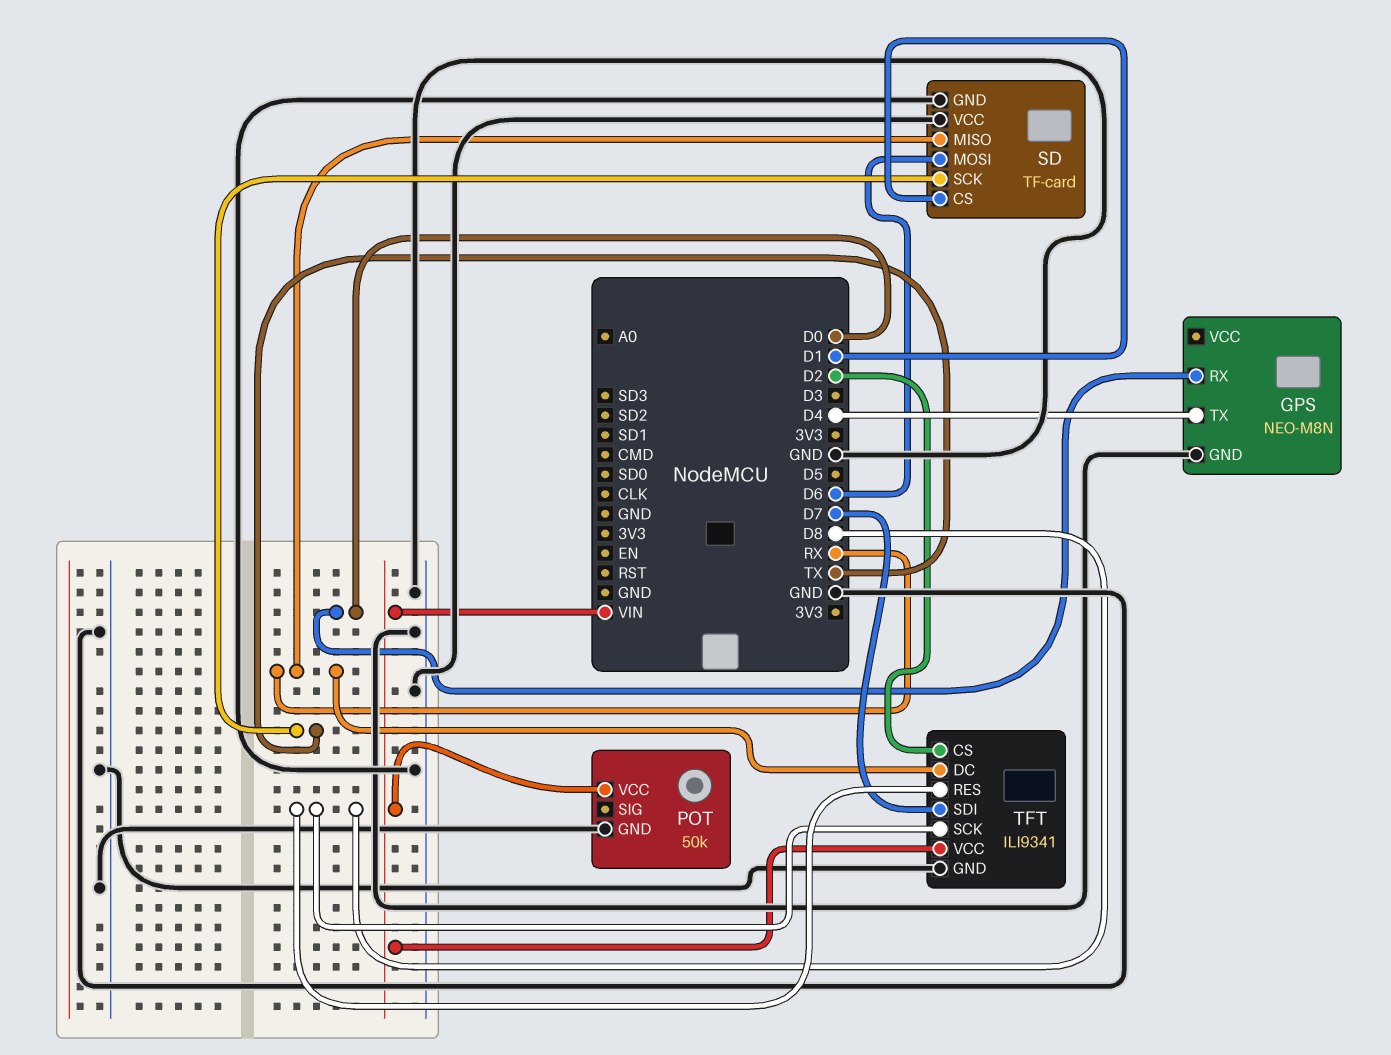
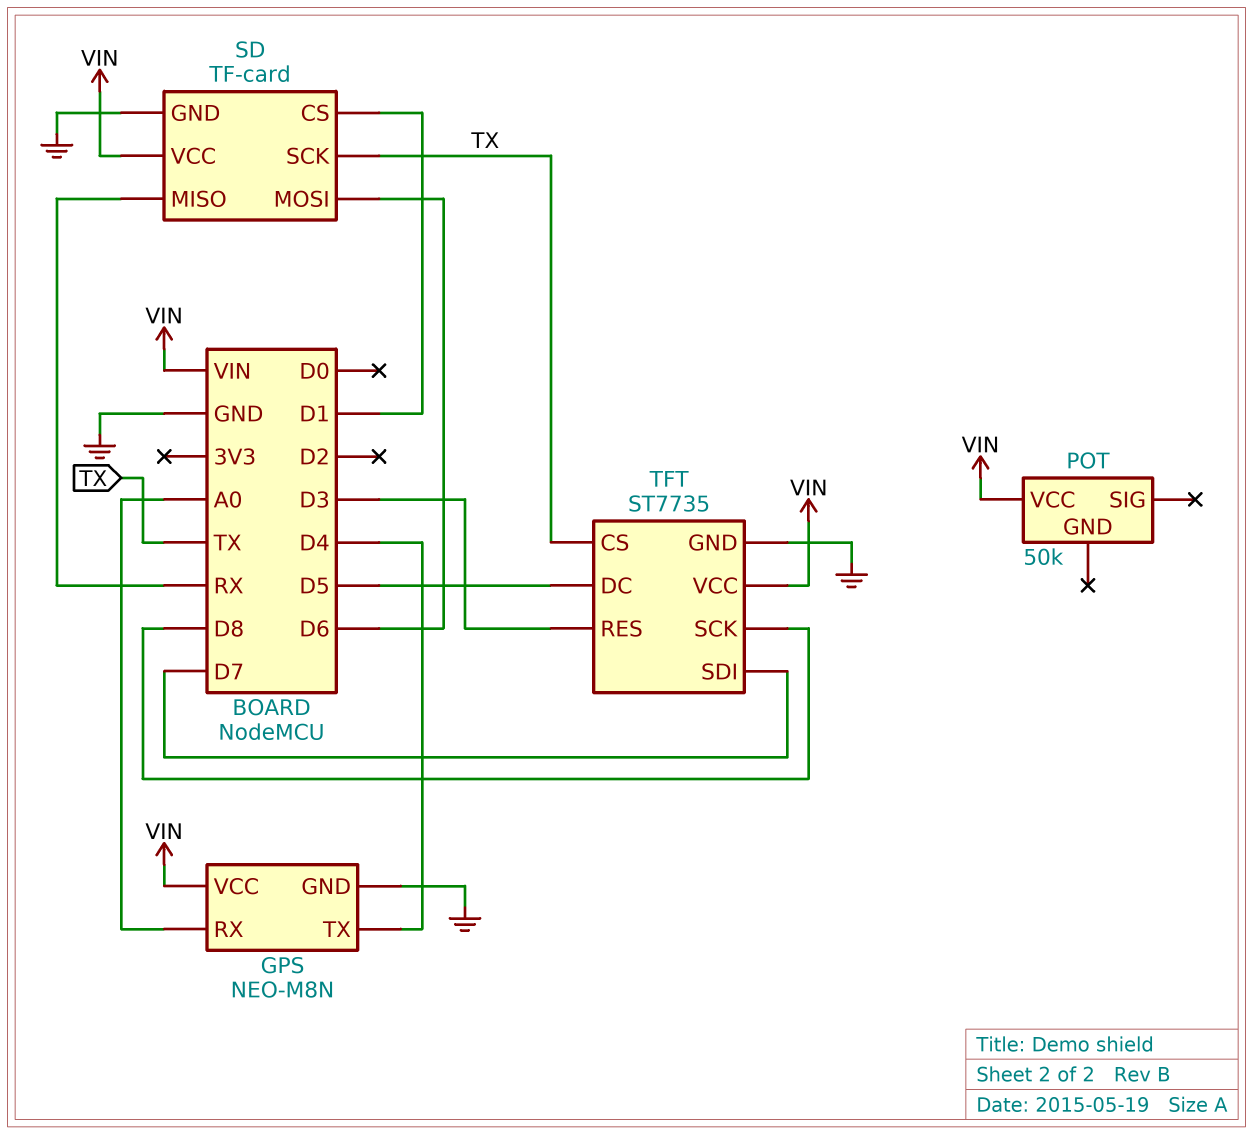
GPS pin RX: D0 -> A0
GPS pin VCC: none -> VIN
POT pin GND: GND -> none
SD pin VCC: GND -> VIN
TFT: ILI9341 -> ST7735
TFT pin CS: D2 -> TX
TFT pin DC: RX -> D5
TFT pin RES: D8 -> D3

